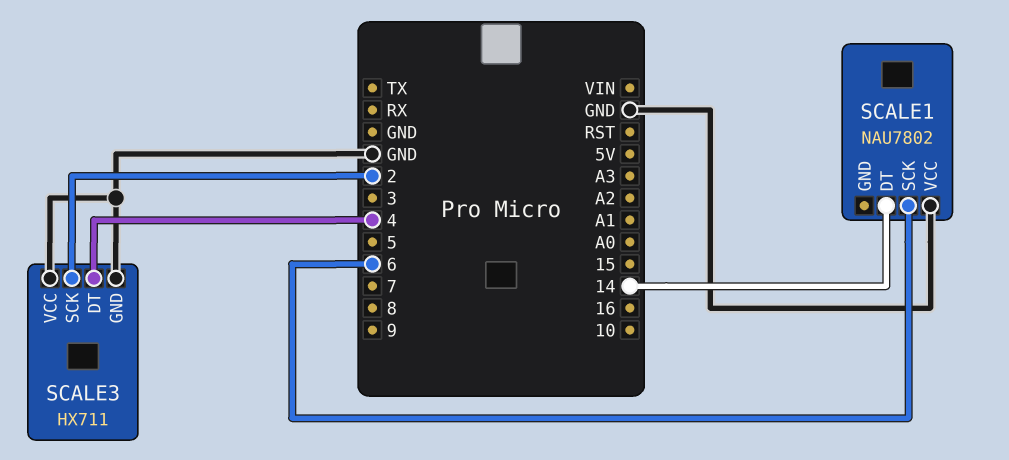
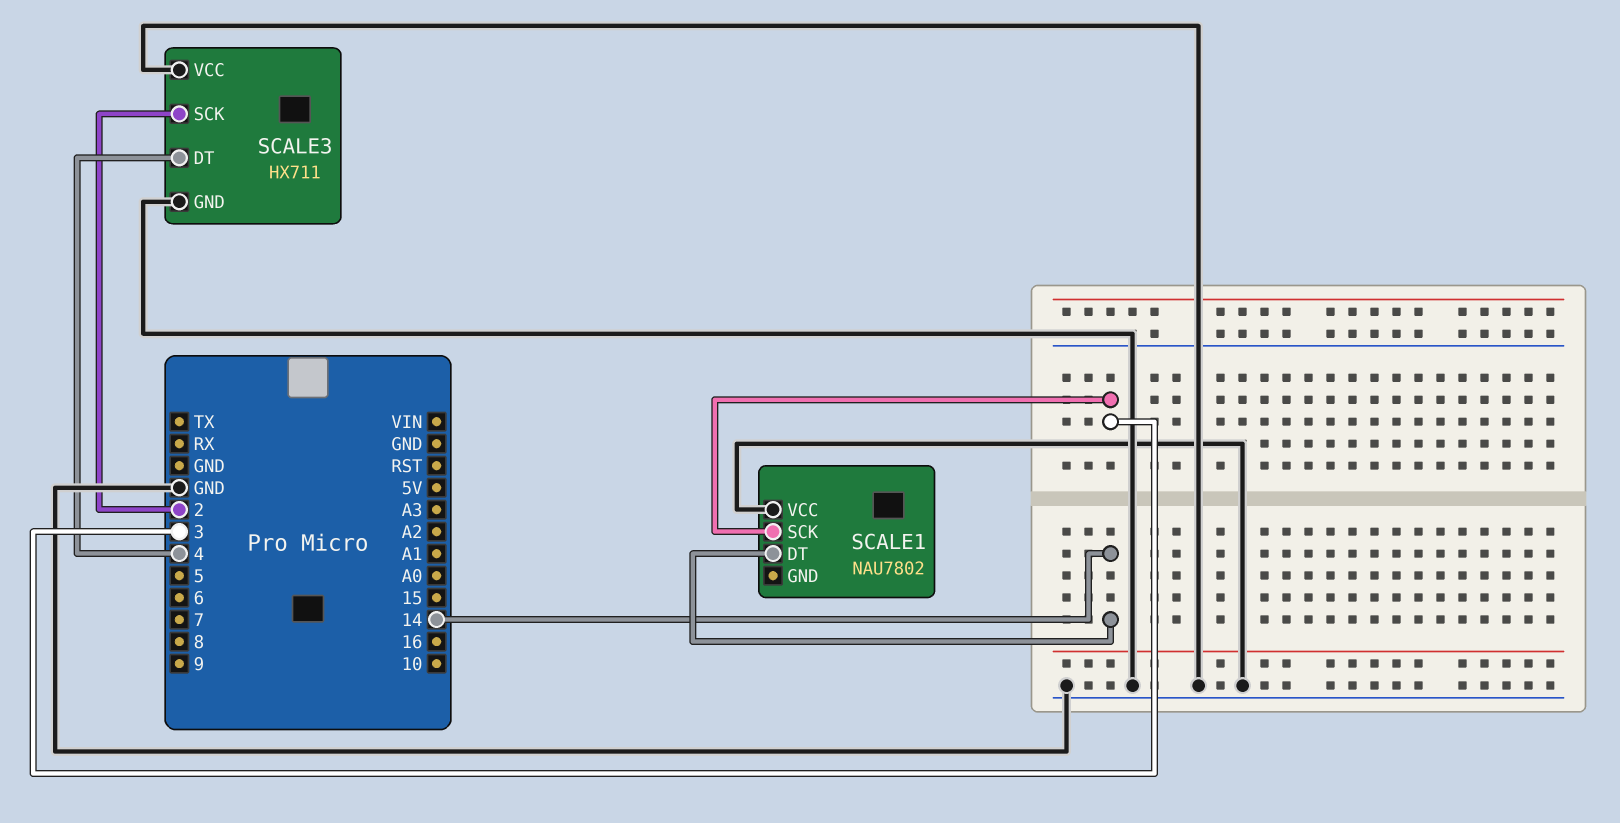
SCALE1 pin SCK: 6 -> 3

